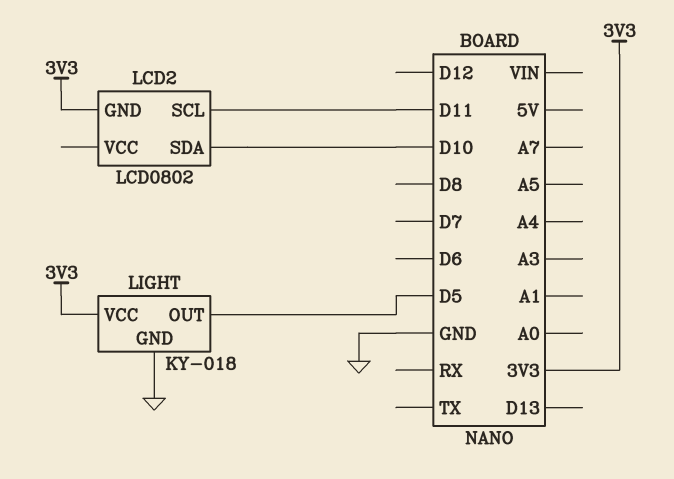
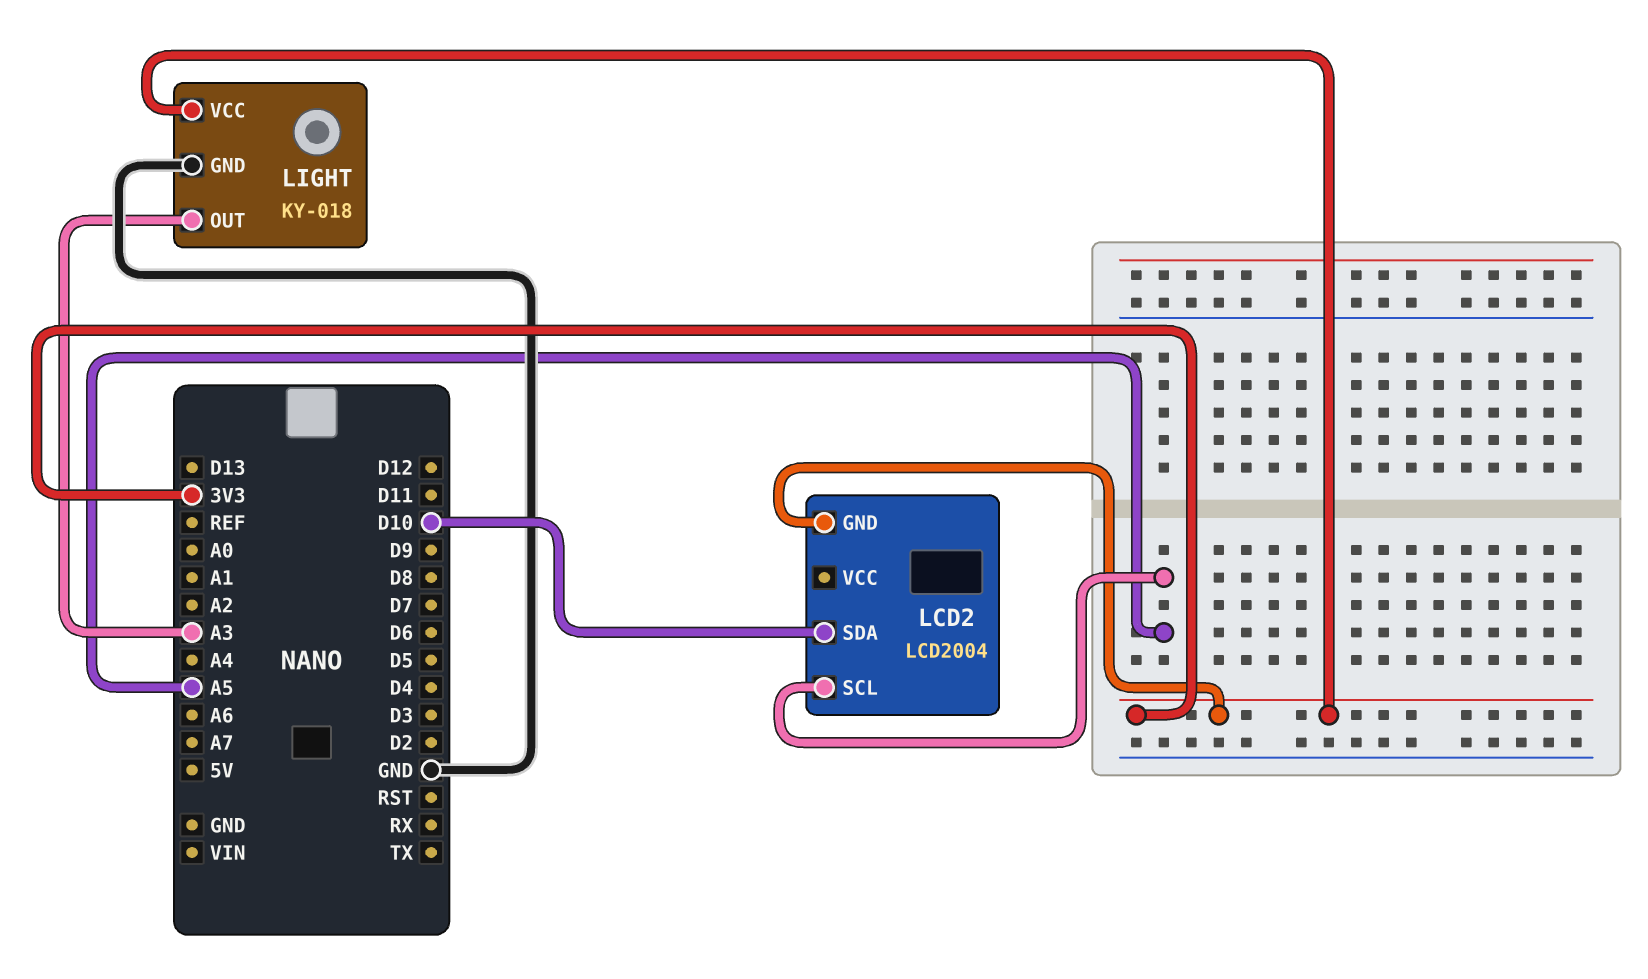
LCD2: LCD0802 -> LCD2004
LCD2 pin SCL: D11 -> A5
LIGHT pin OUT: D5 -> A3

